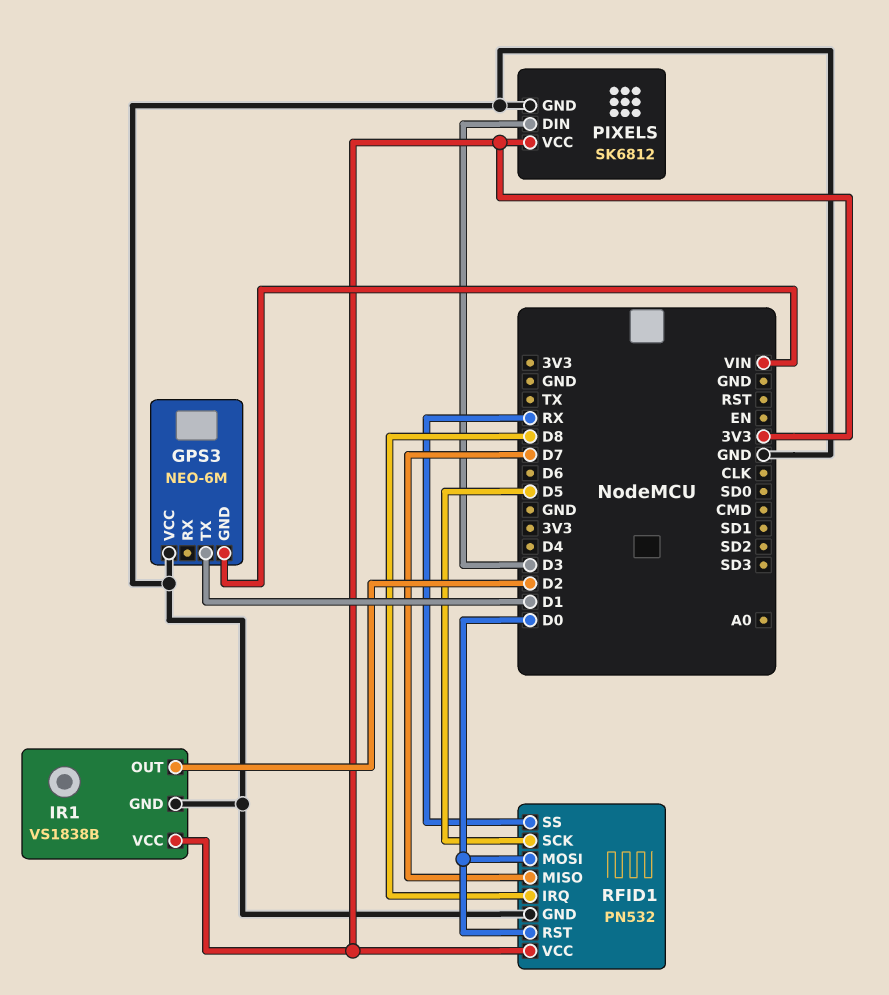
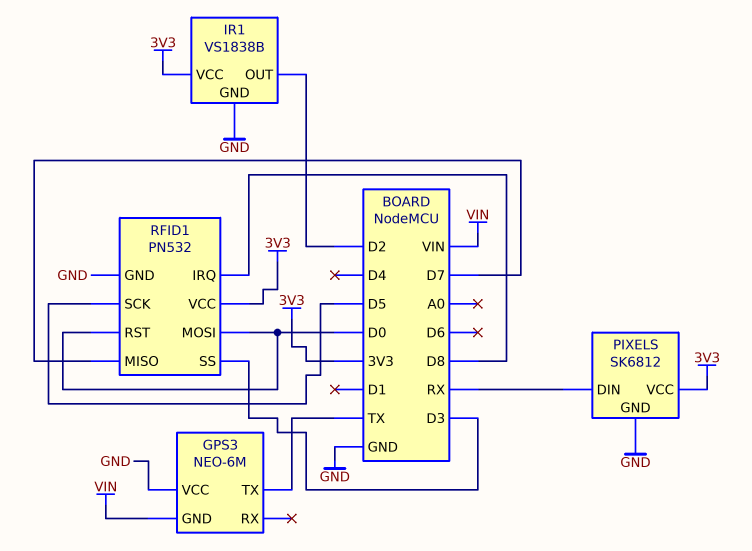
GPS3 pin TX: D1 -> TX
PIXELS pin DIN: D3 -> RX
RFID1 pin SS: RX -> D3

